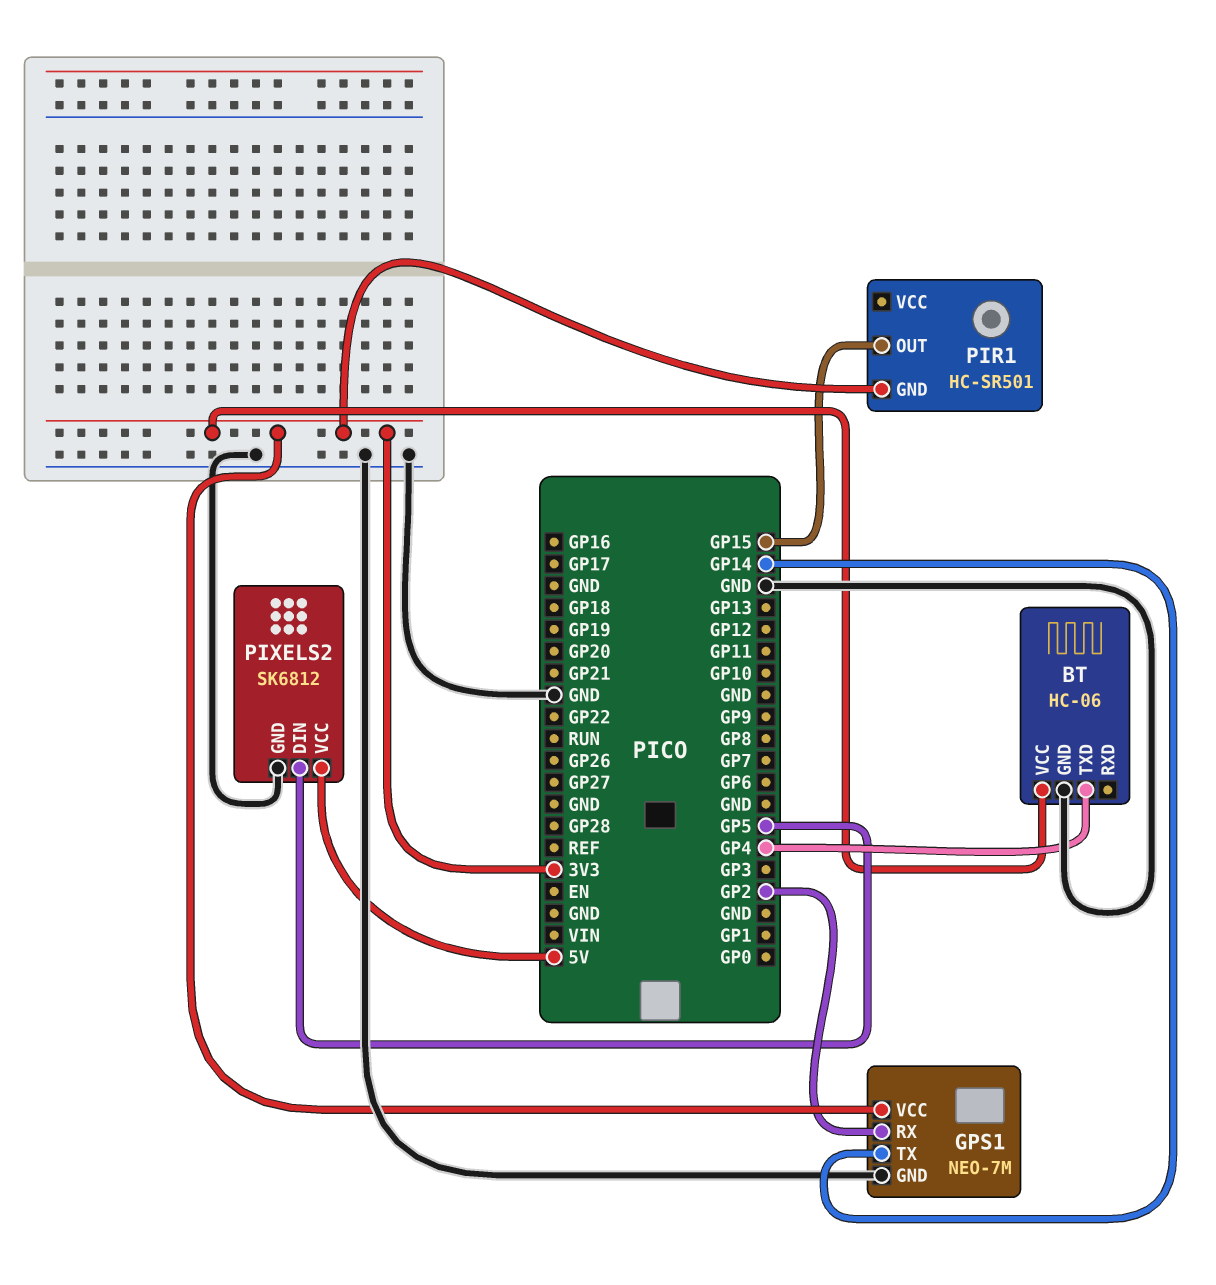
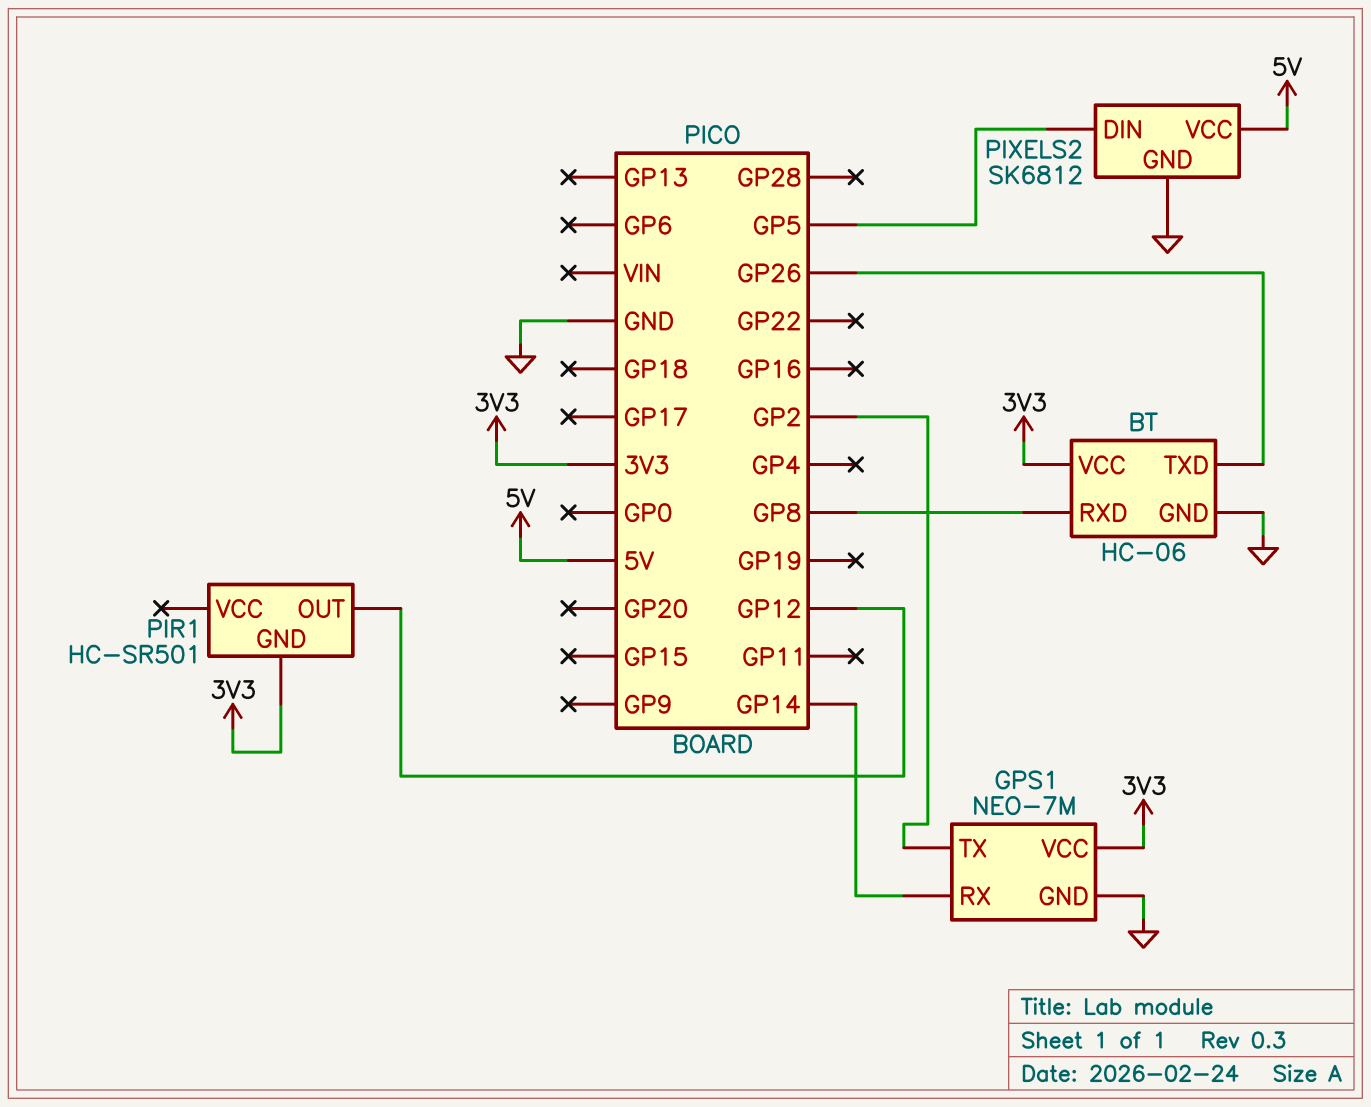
BT pin RXD: none -> GP8
BT pin TXD: GP4 -> GP26
GPS1 pin RX: GP2 -> GP14
GPS1 pin TX: GP14 -> GP2
PIR1 pin OUT: GP15 -> GP12

